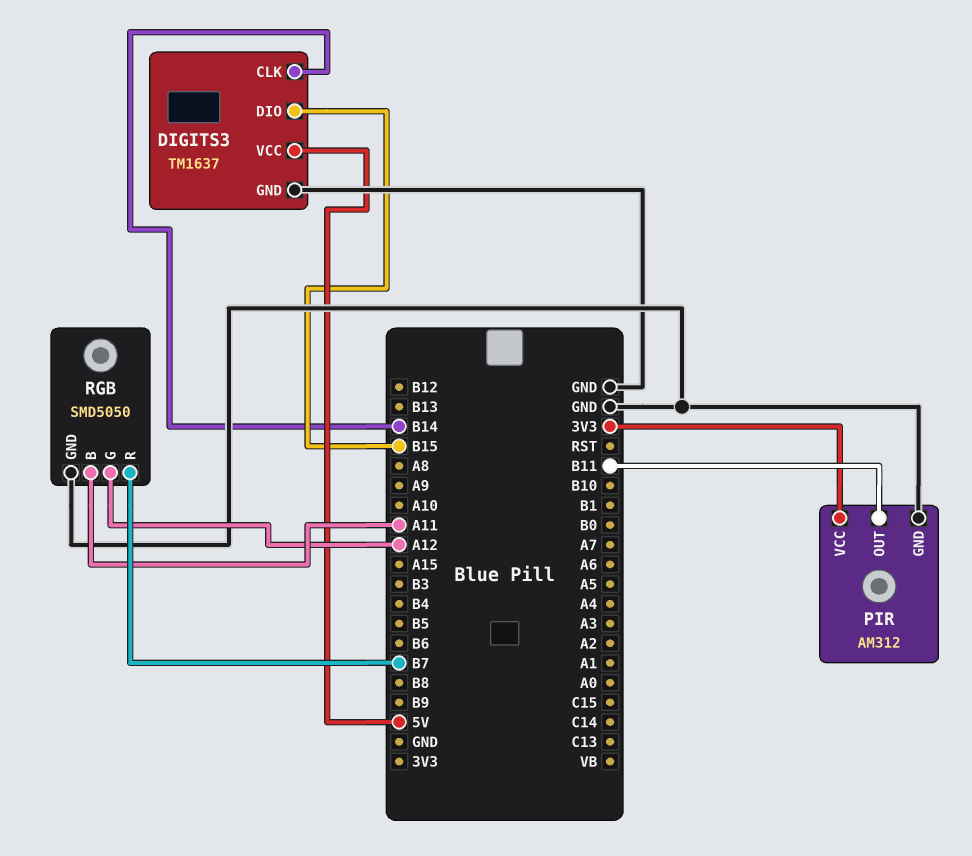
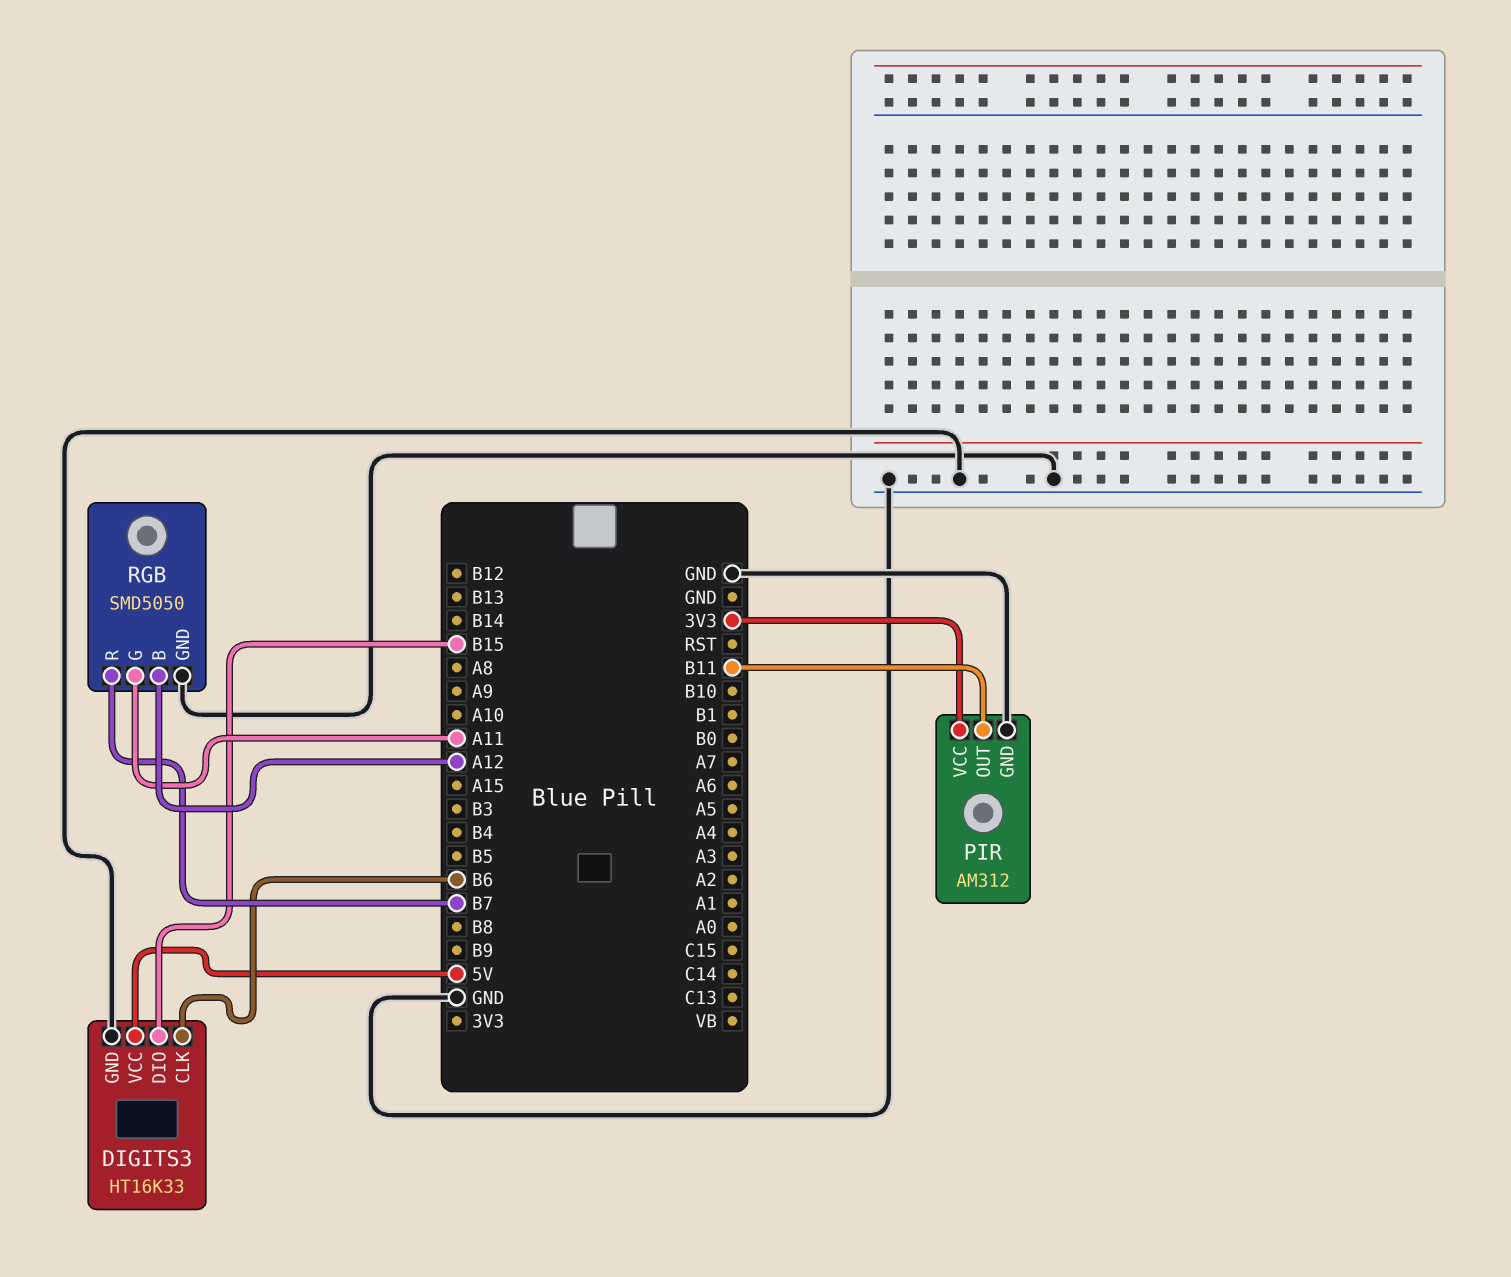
DIGITS3: TM1637 -> HT16K33
DIGITS3 pin CLK: B14 -> B6
RGB pin B: A11 -> A12
RGB pin G: A12 -> A11

